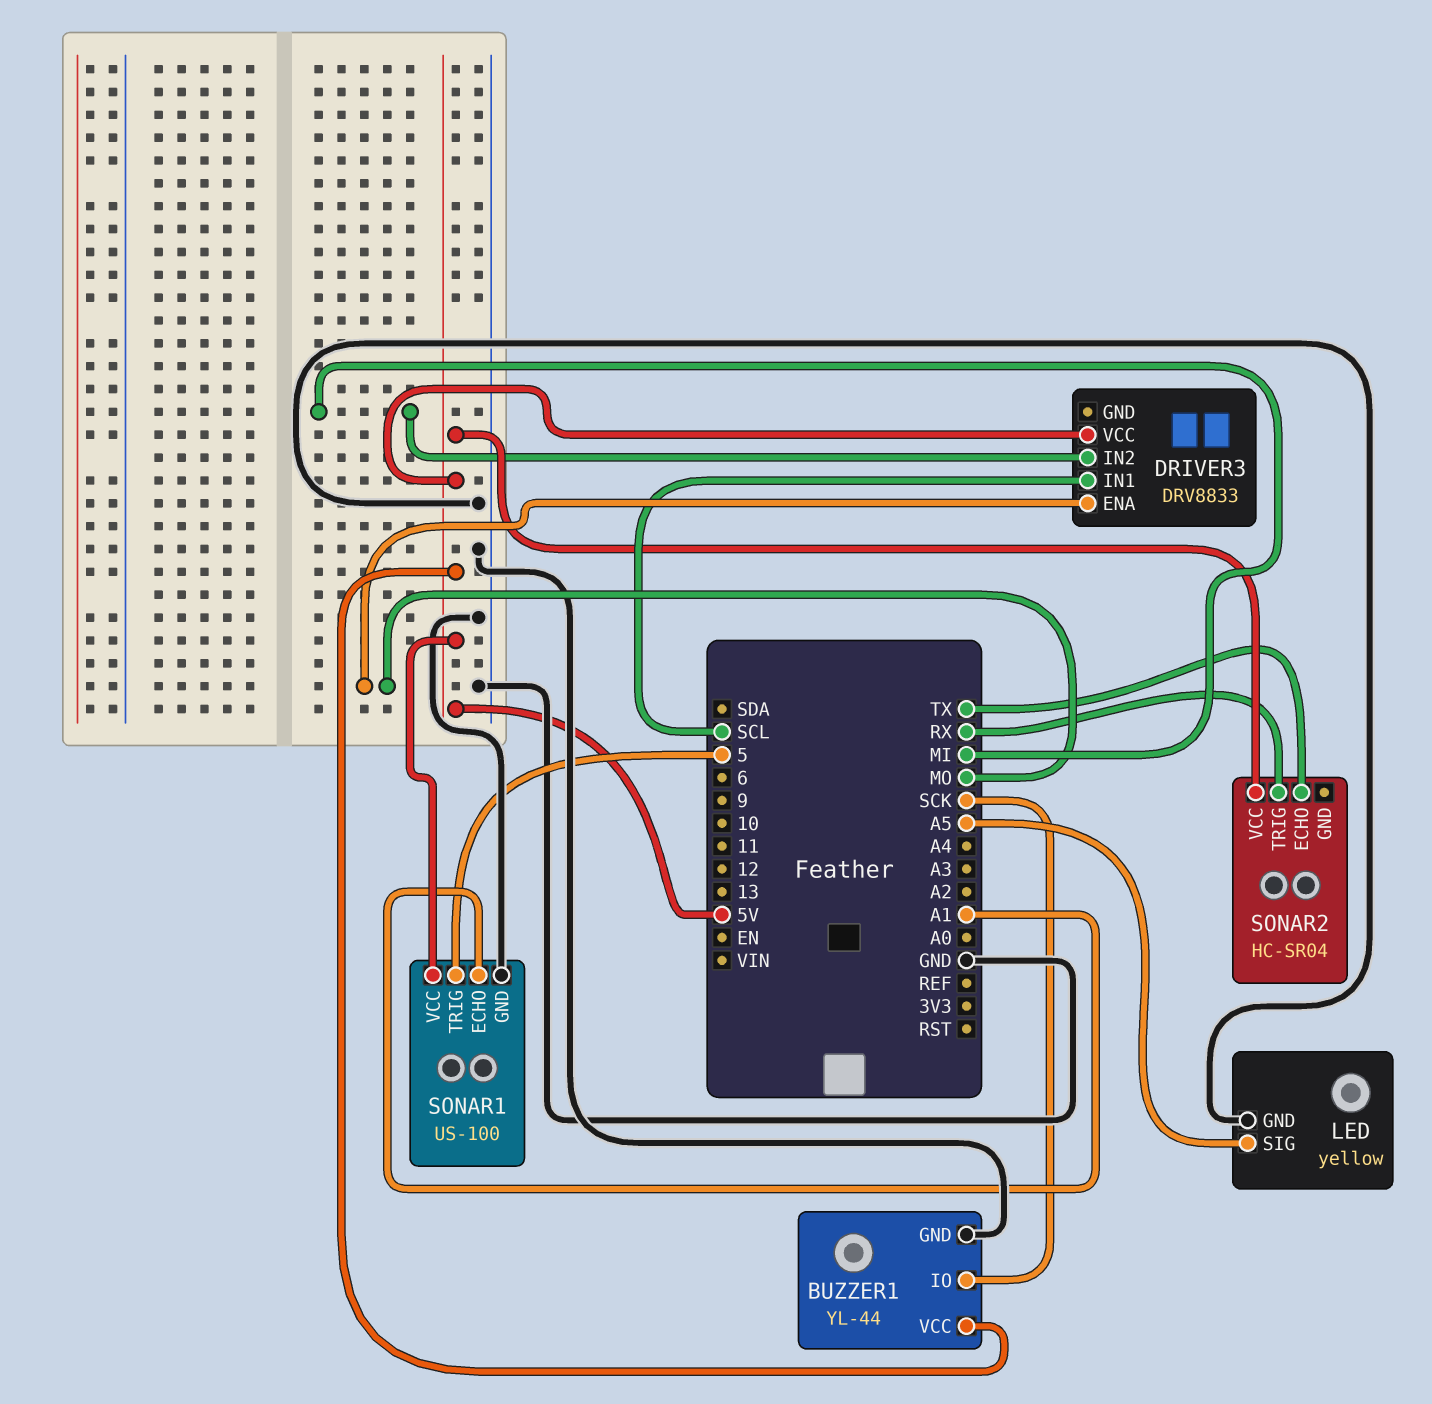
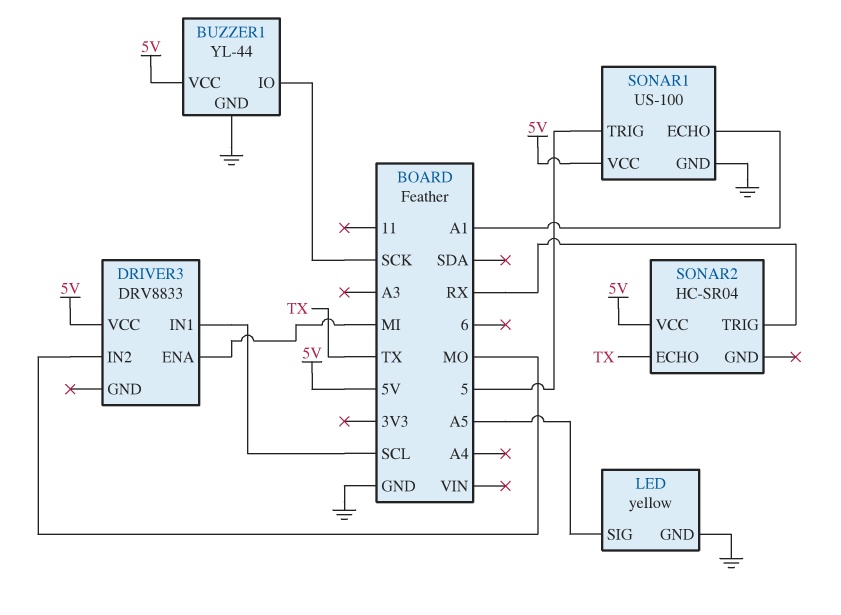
DRIVER3 pin ENA: MO -> MI
DRIVER3 pin IN2: MI -> MO

